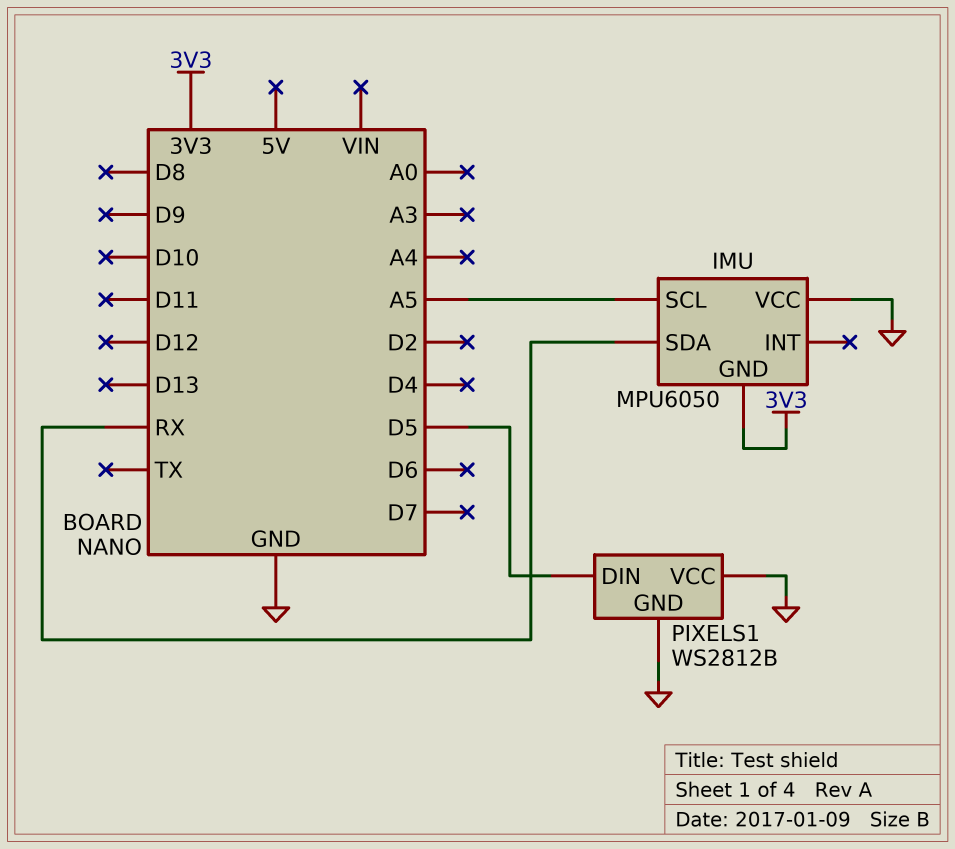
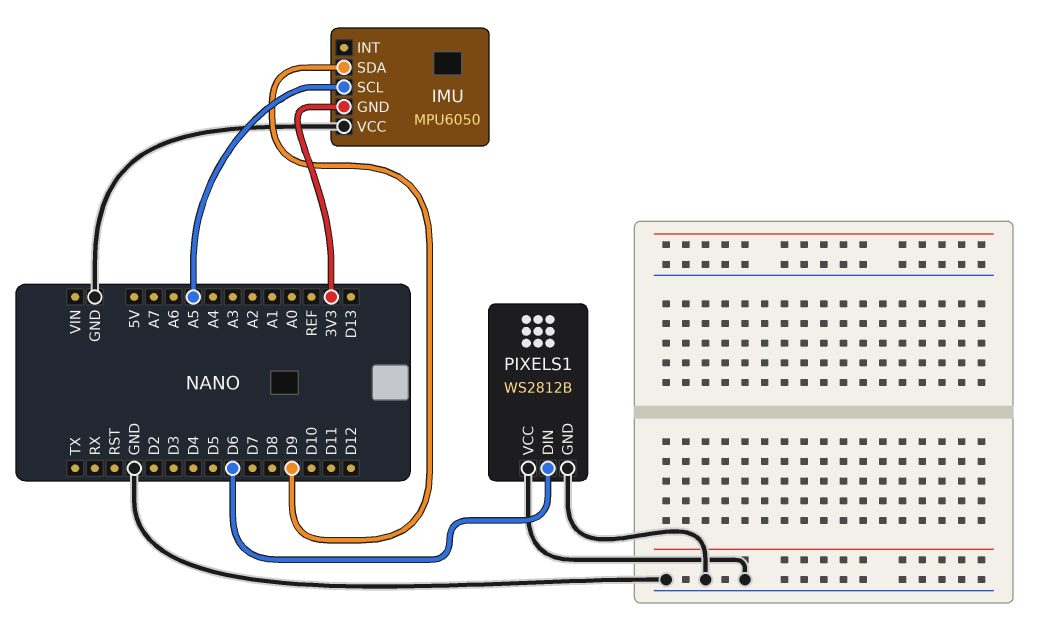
IMU pin SDA: RX -> D9
PIXELS1 pin DIN: D5 -> D6

